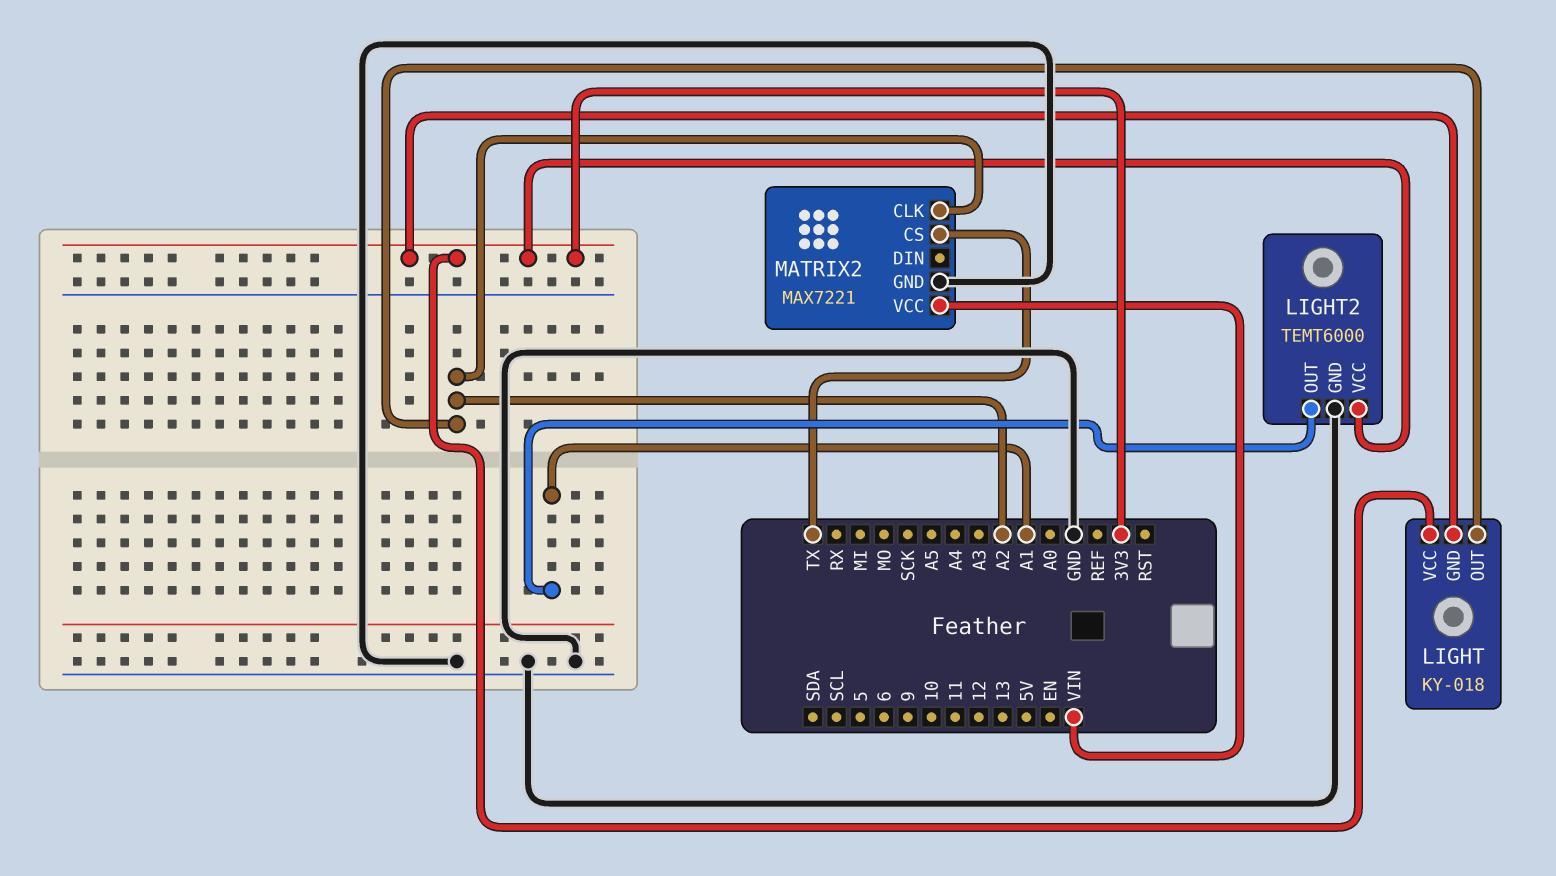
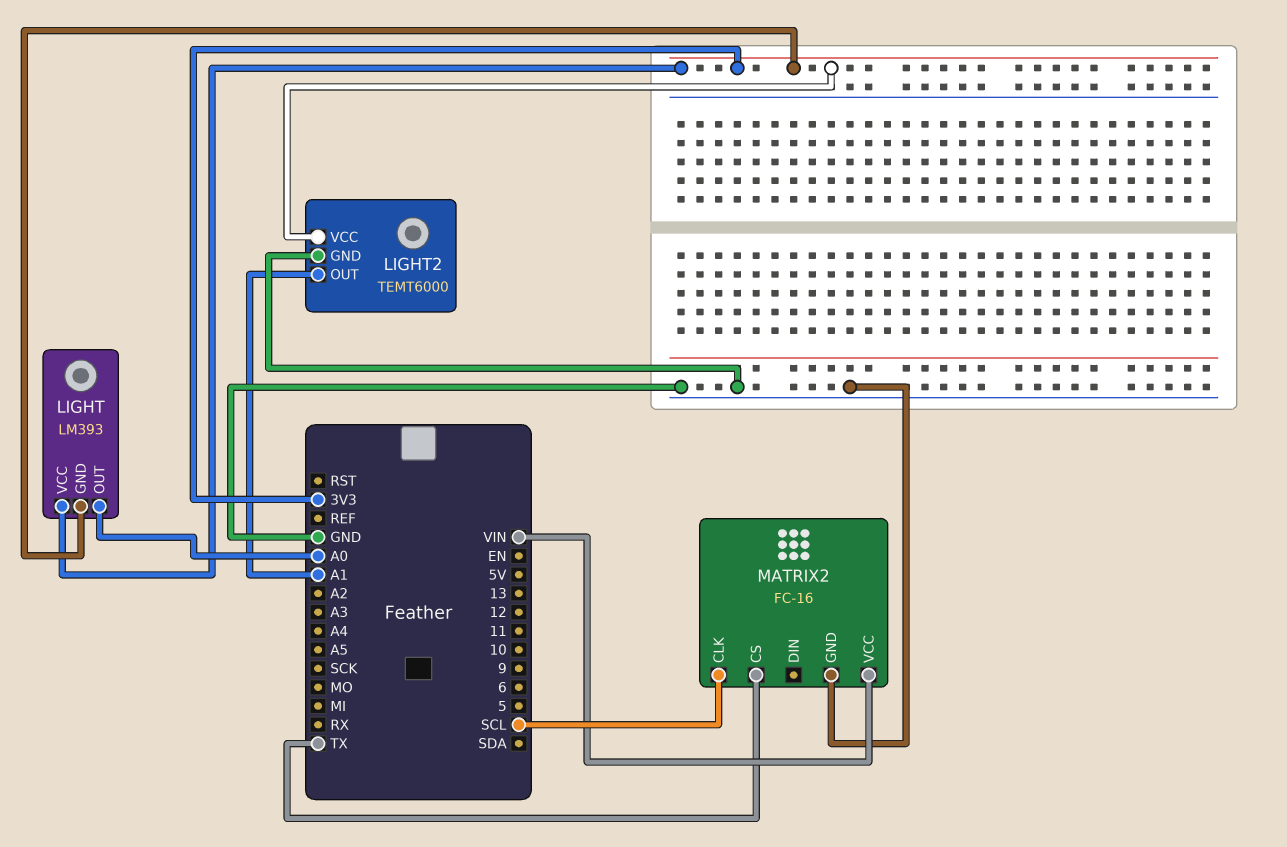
LIGHT: KY-018 -> LM393
LIGHT pin OUT: A2 -> A0
MATRIX2: MAX7221 -> FC-16
MATRIX2 pin CLK: A2 -> SCL

